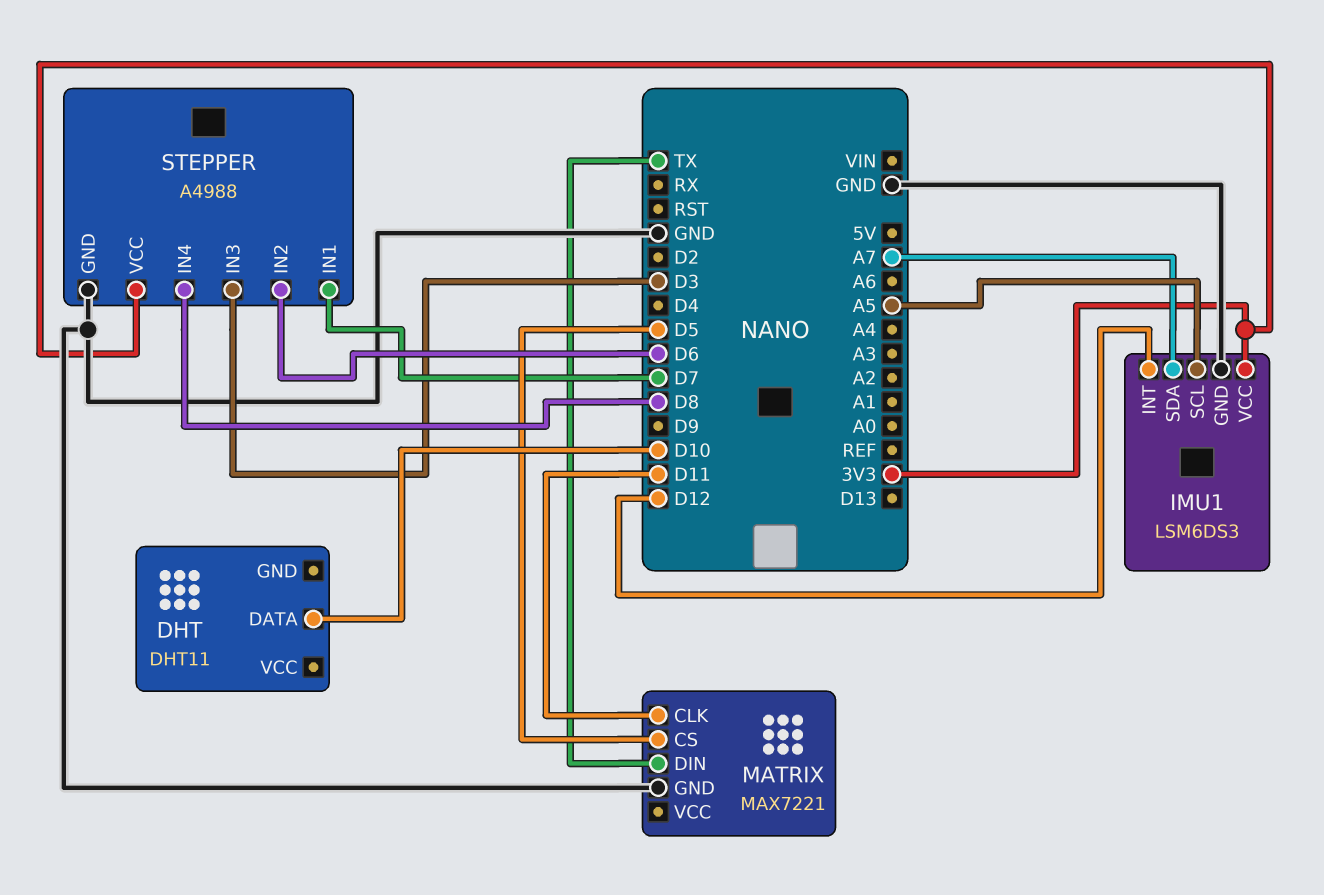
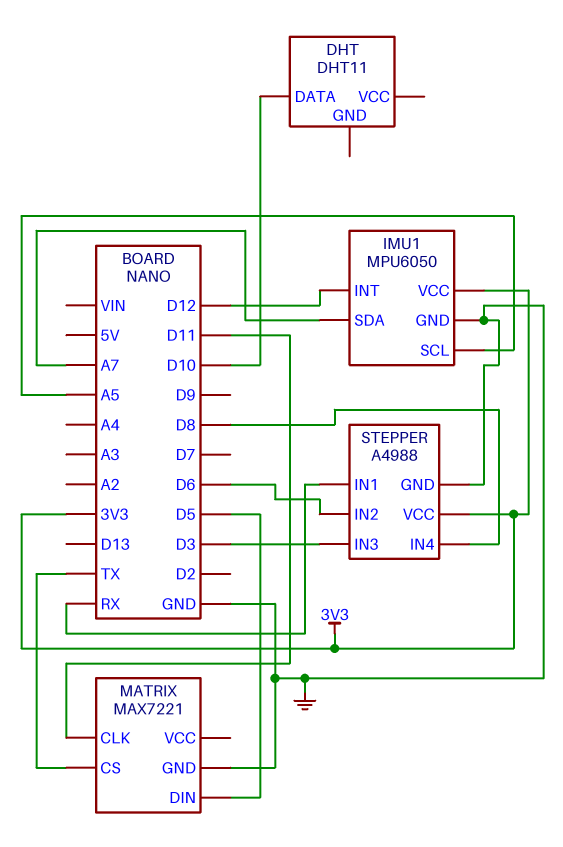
IMU1: LSM6DS3 -> MPU6050
MATRIX pin CS: D5 -> TX
MATRIX pin DIN: TX -> D5
STEPPER pin IN1: D7 -> RX

